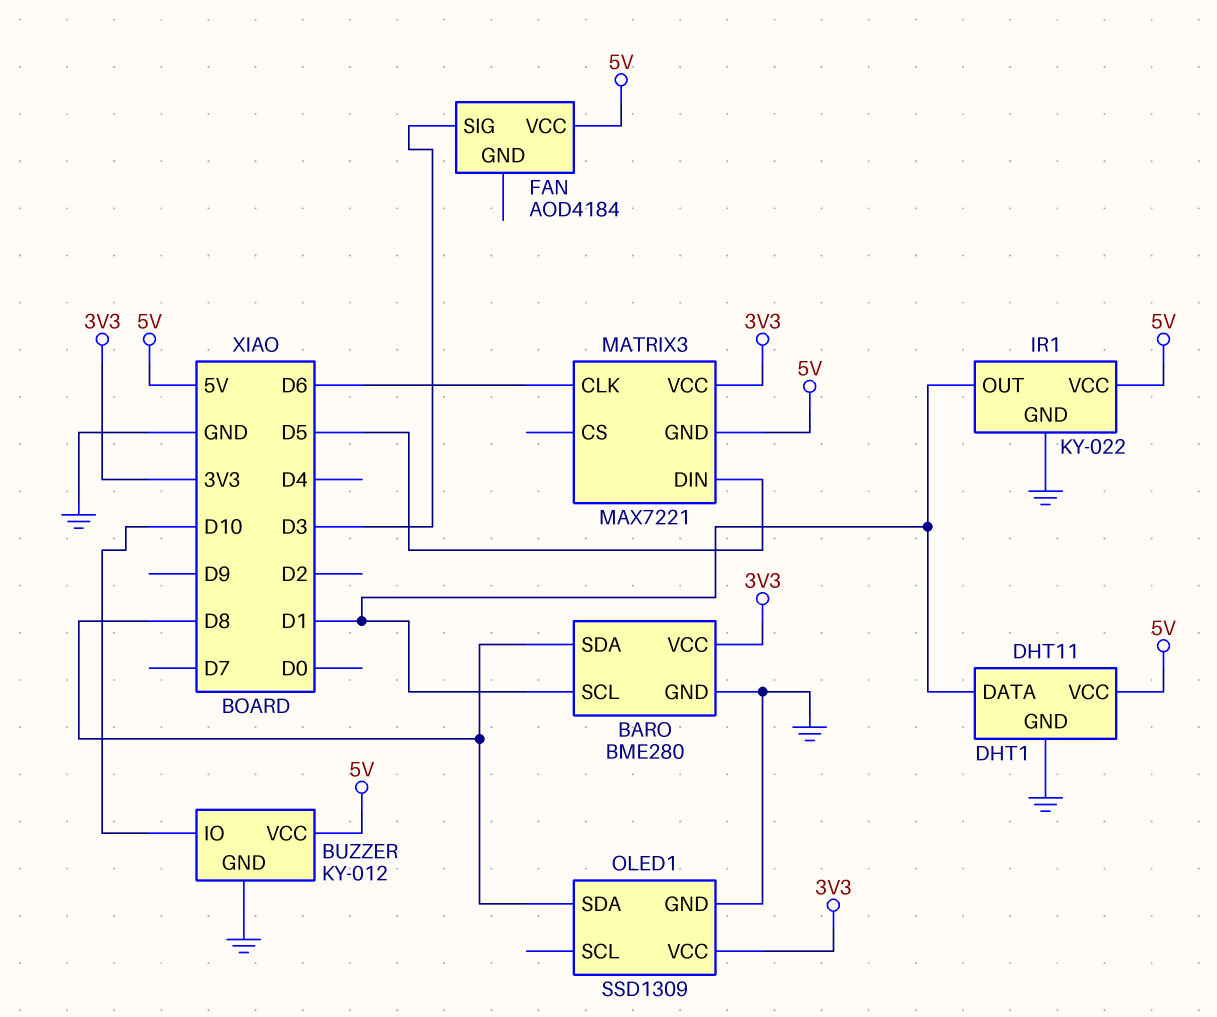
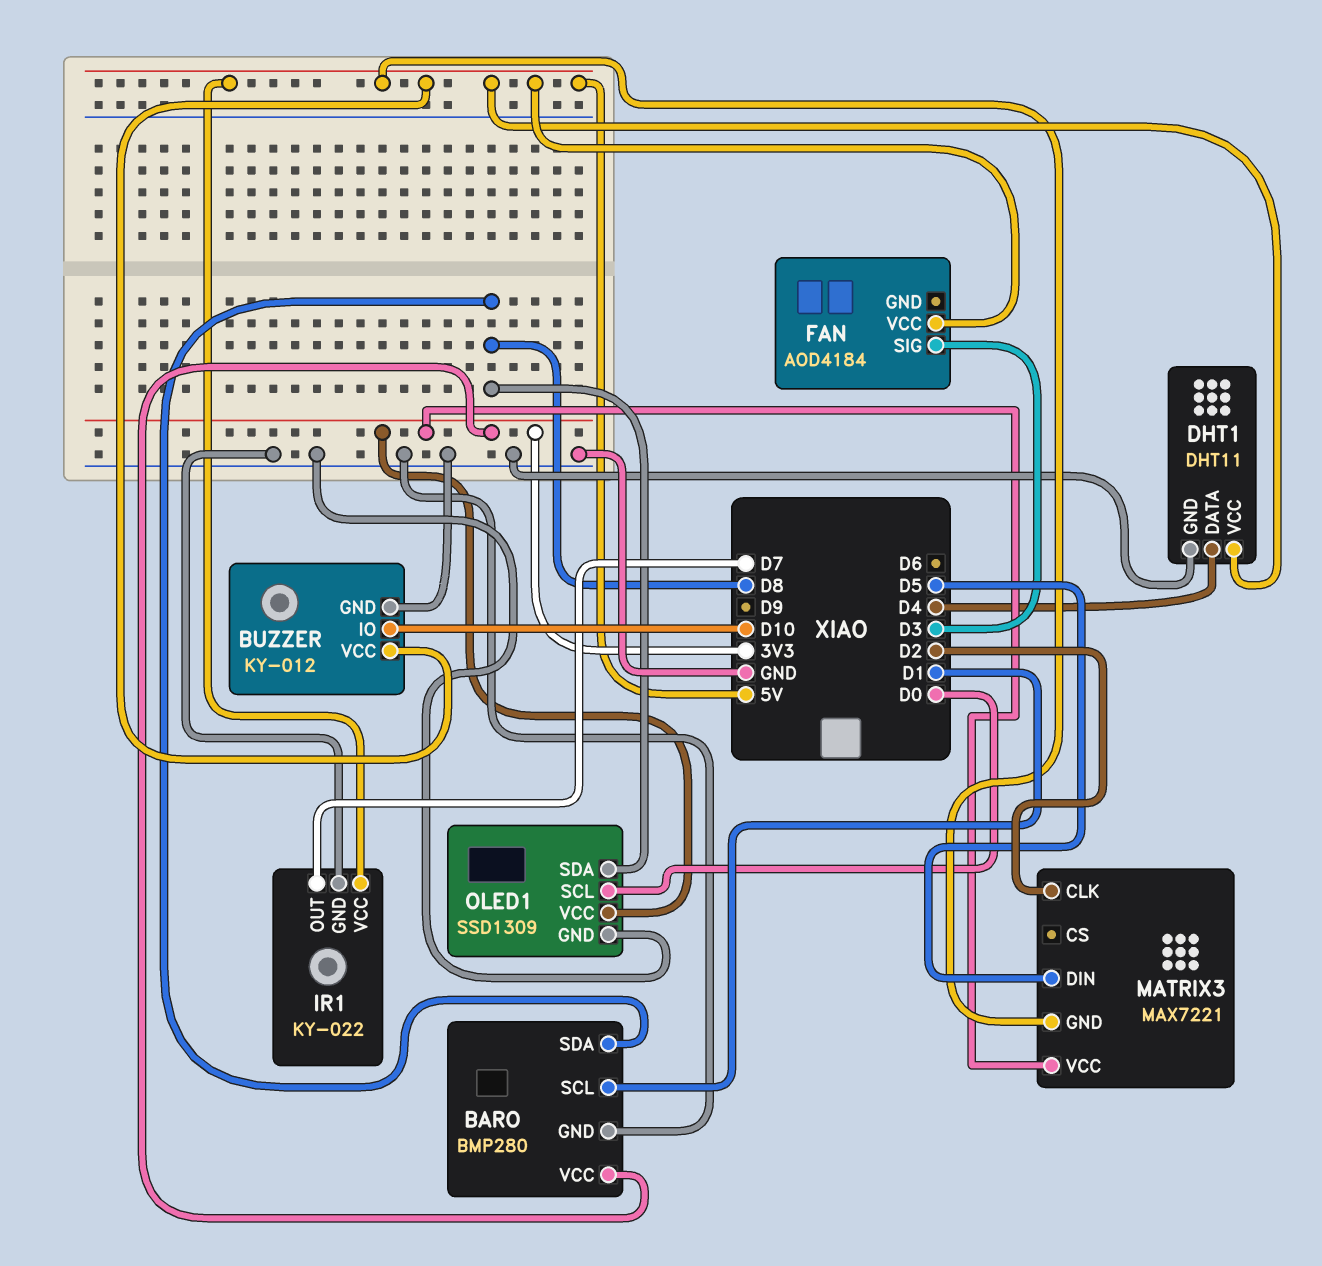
BARO: BME280 -> BMP280
DHT1 pin DATA: D1 -> D4
IR1 pin OUT: D1 -> D7
MATRIX3 pin CLK: D6 -> D2
OLED1 pin SCL: none -> D0

